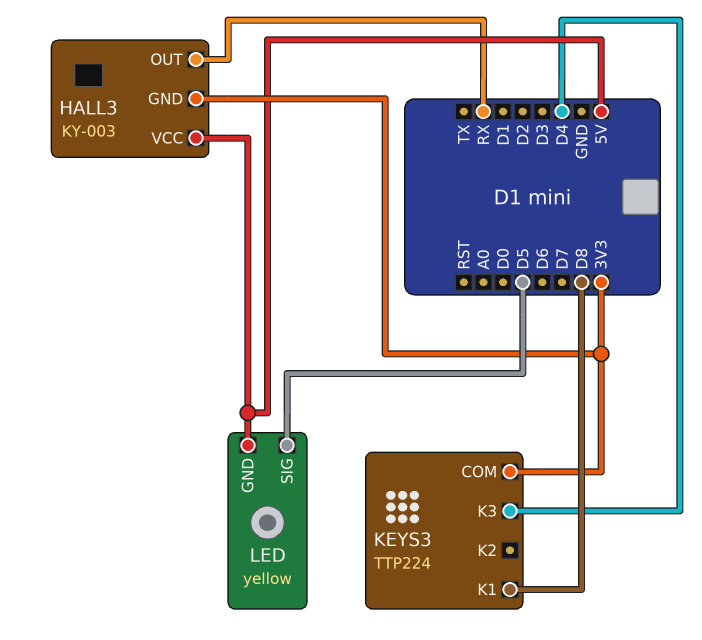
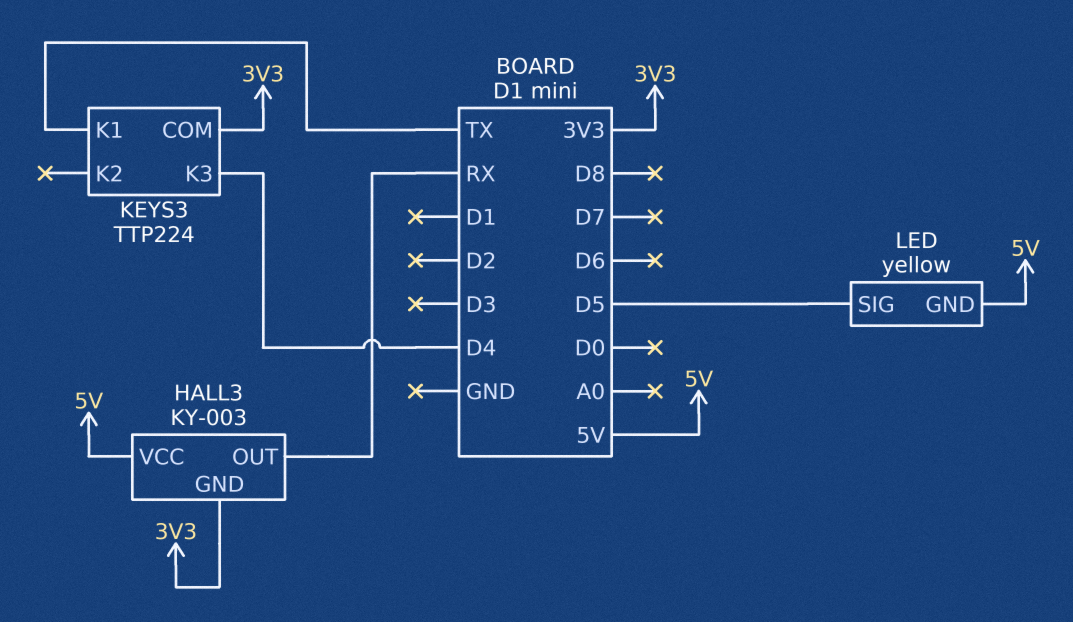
KEYS3 pin K1: D8 -> TX

